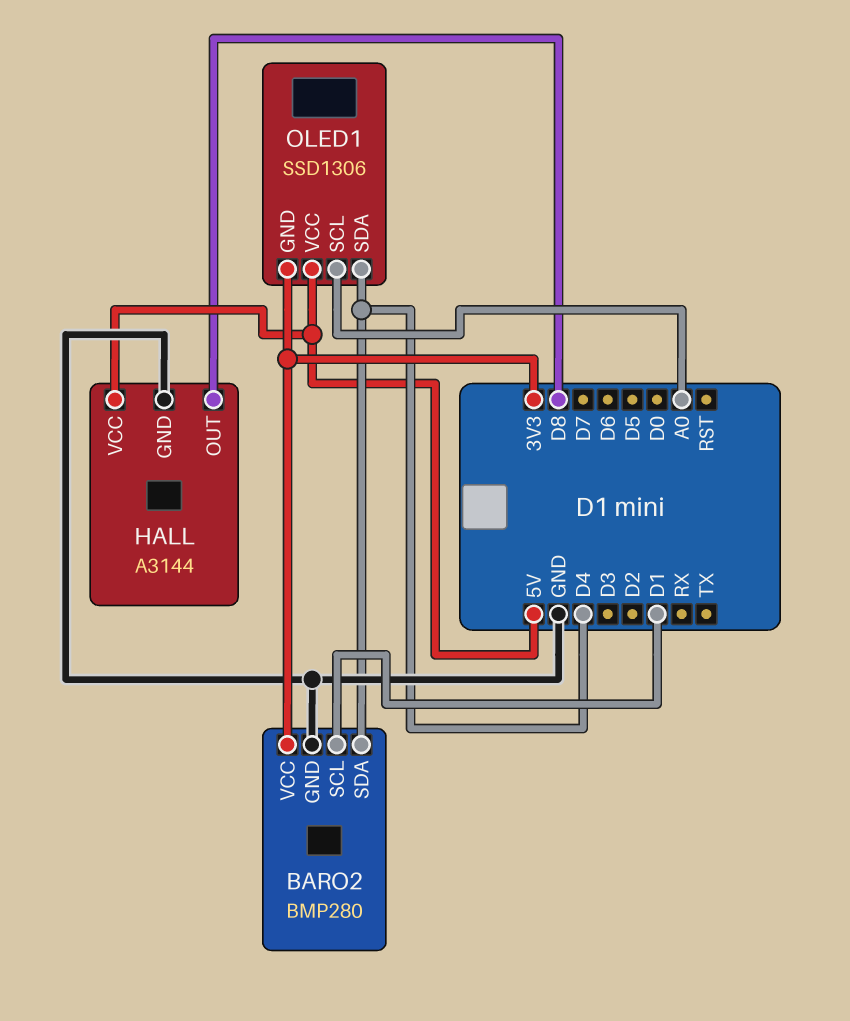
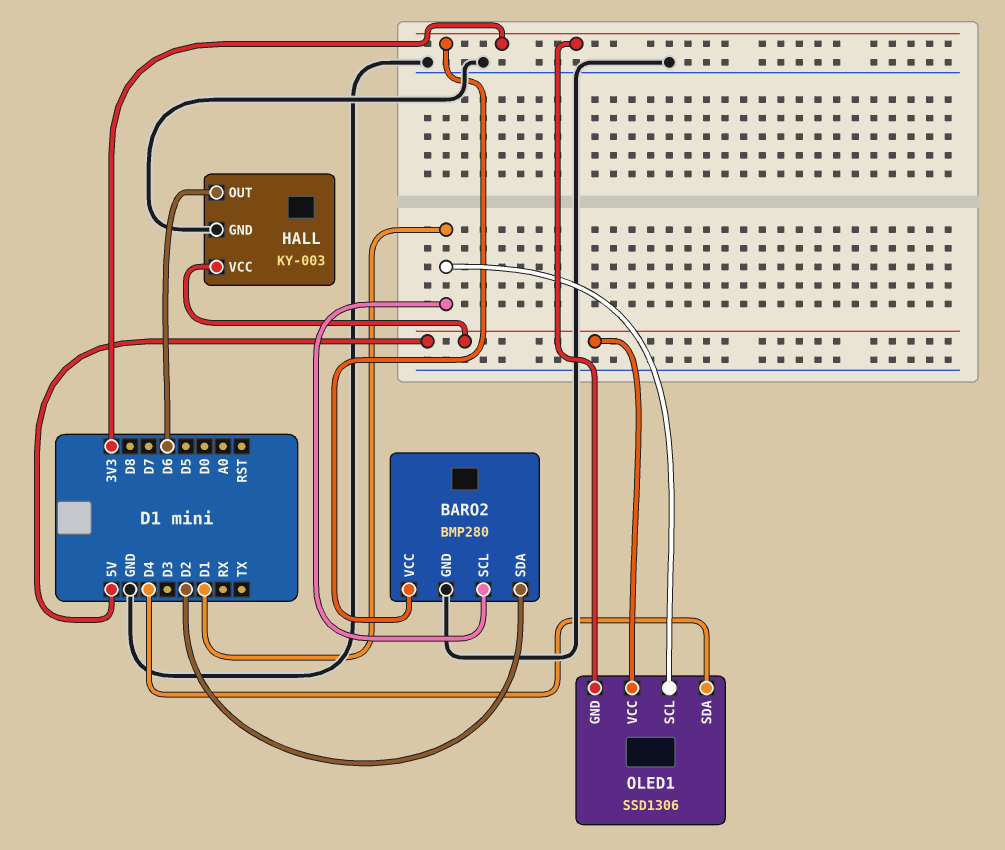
BARO2 pin SDA: D4 -> D2
HALL: A3144 -> KY-003
HALL pin OUT: D8 -> D6
OLED1 pin SCL: A0 -> D1

